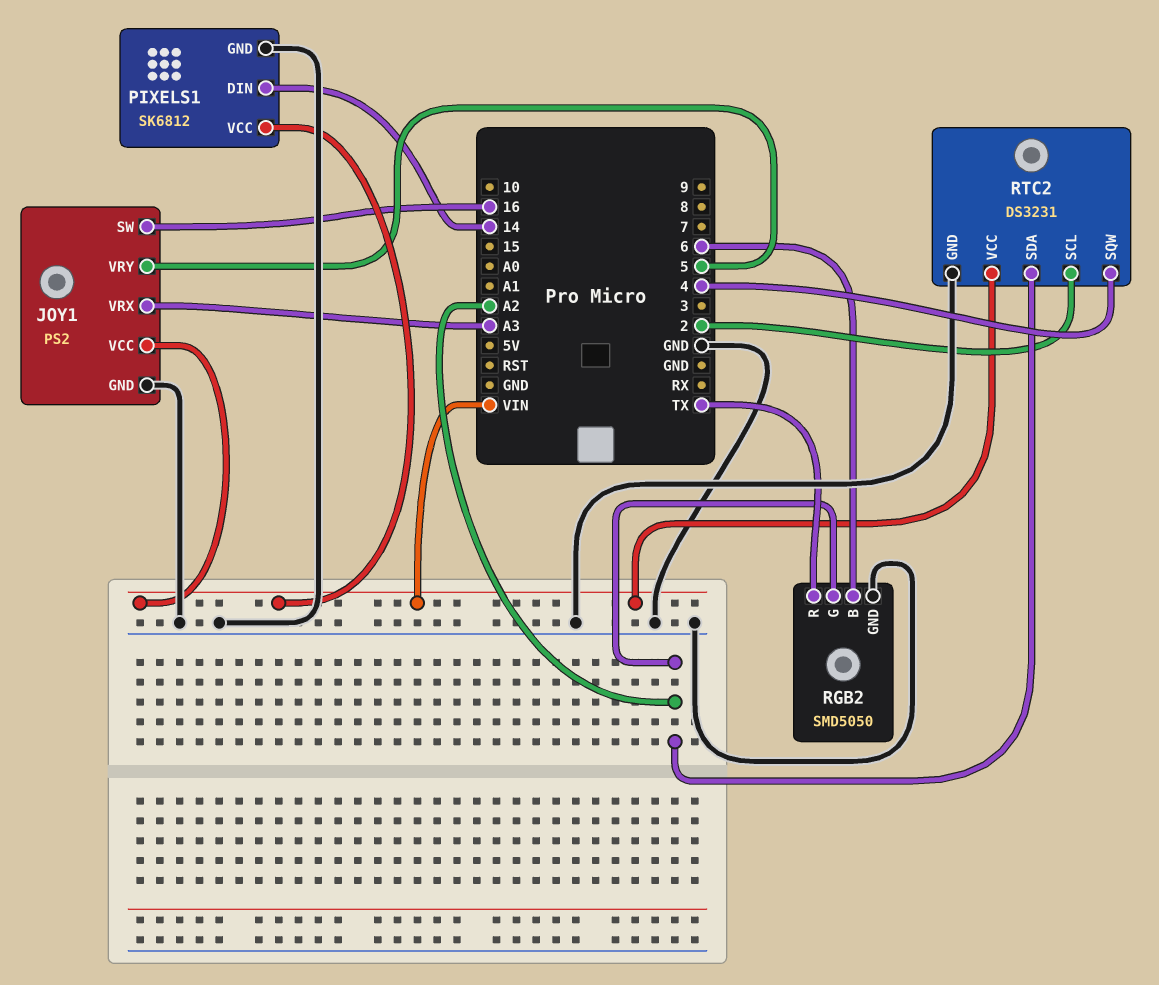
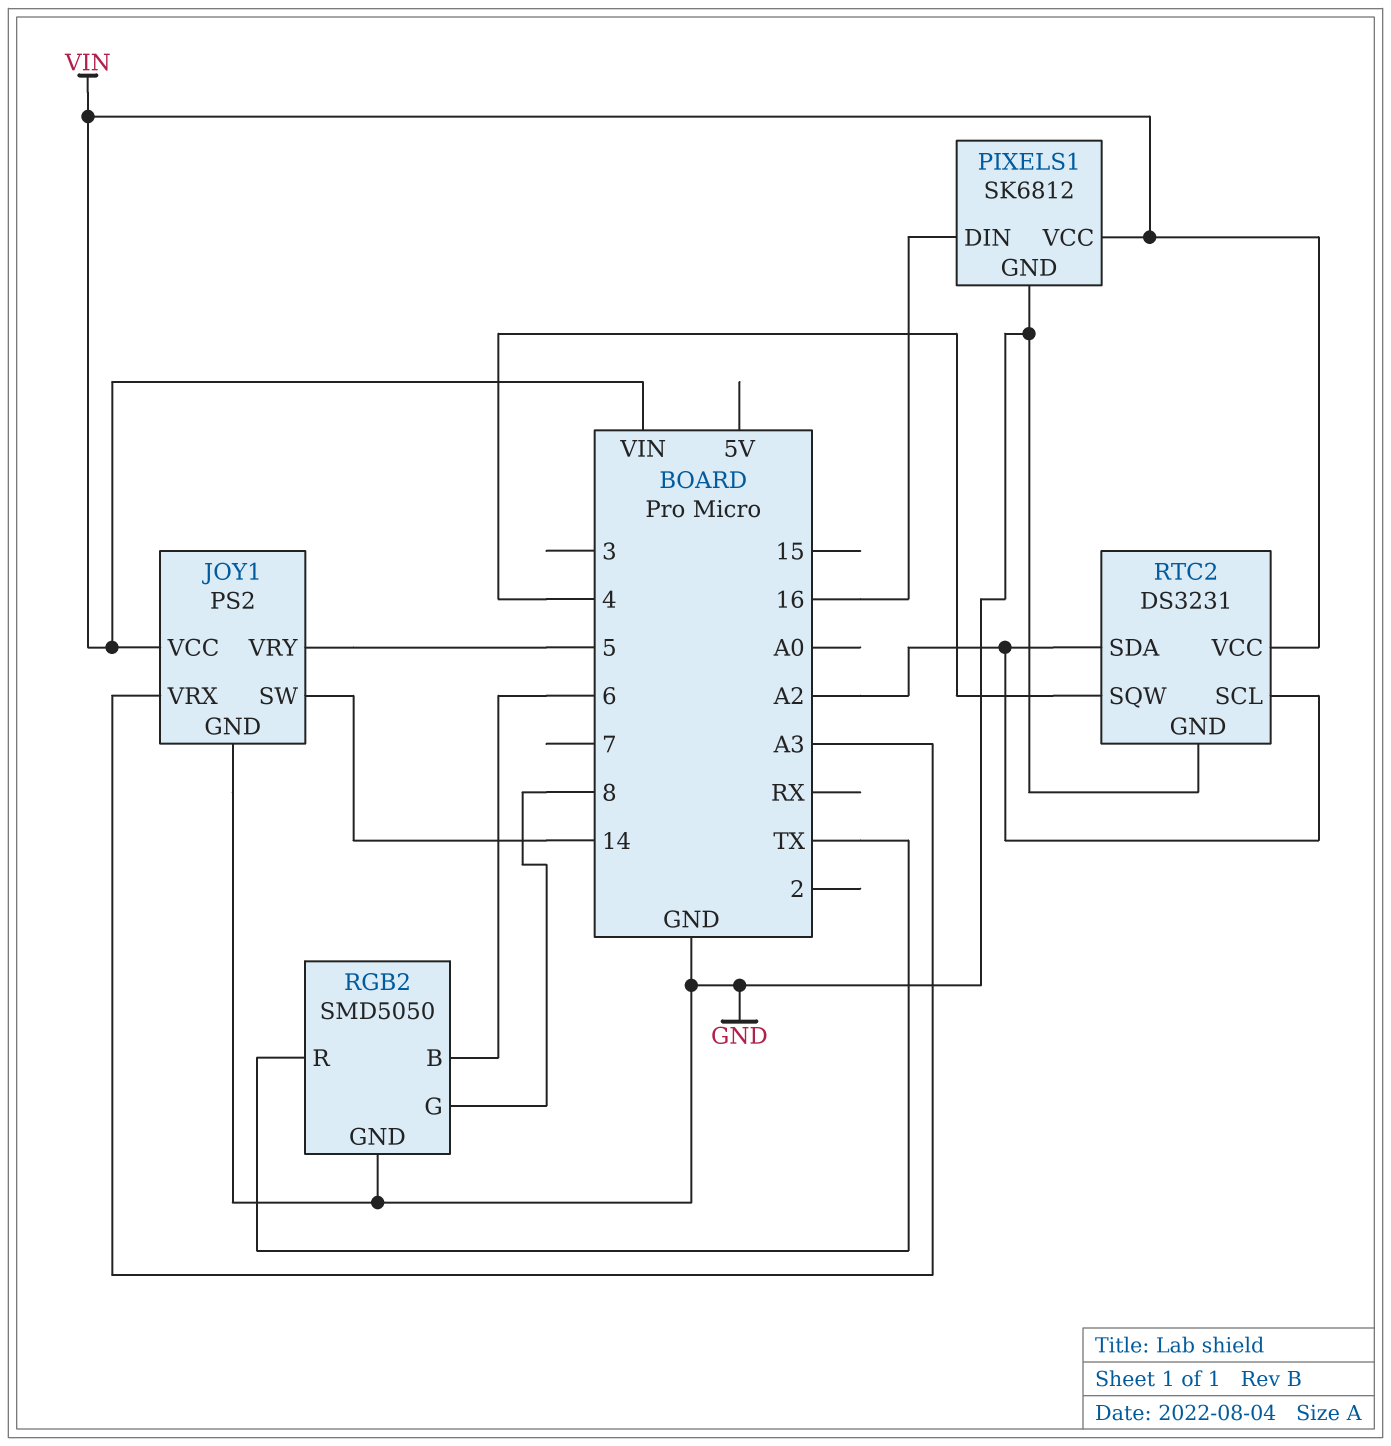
JOY1 pin SW: 16 -> 14
PIXELS1 pin DIN: 14 -> 16
RGB2 pin G: A2 -> 8
RTC2 pin SCL: 2 -> A2

